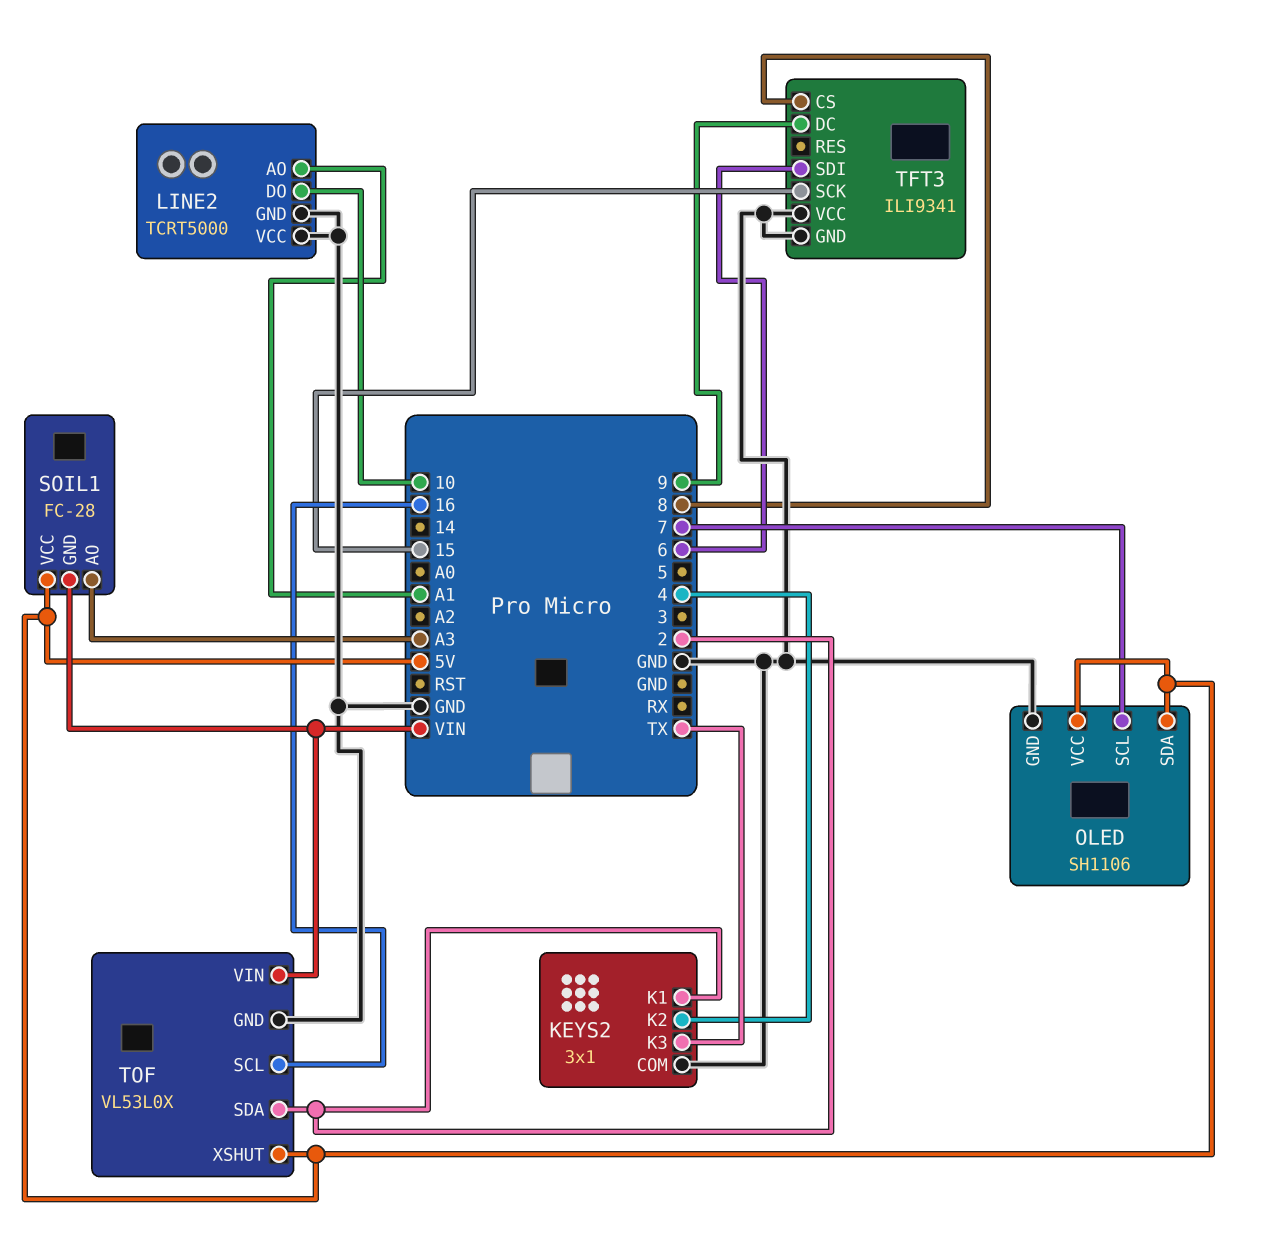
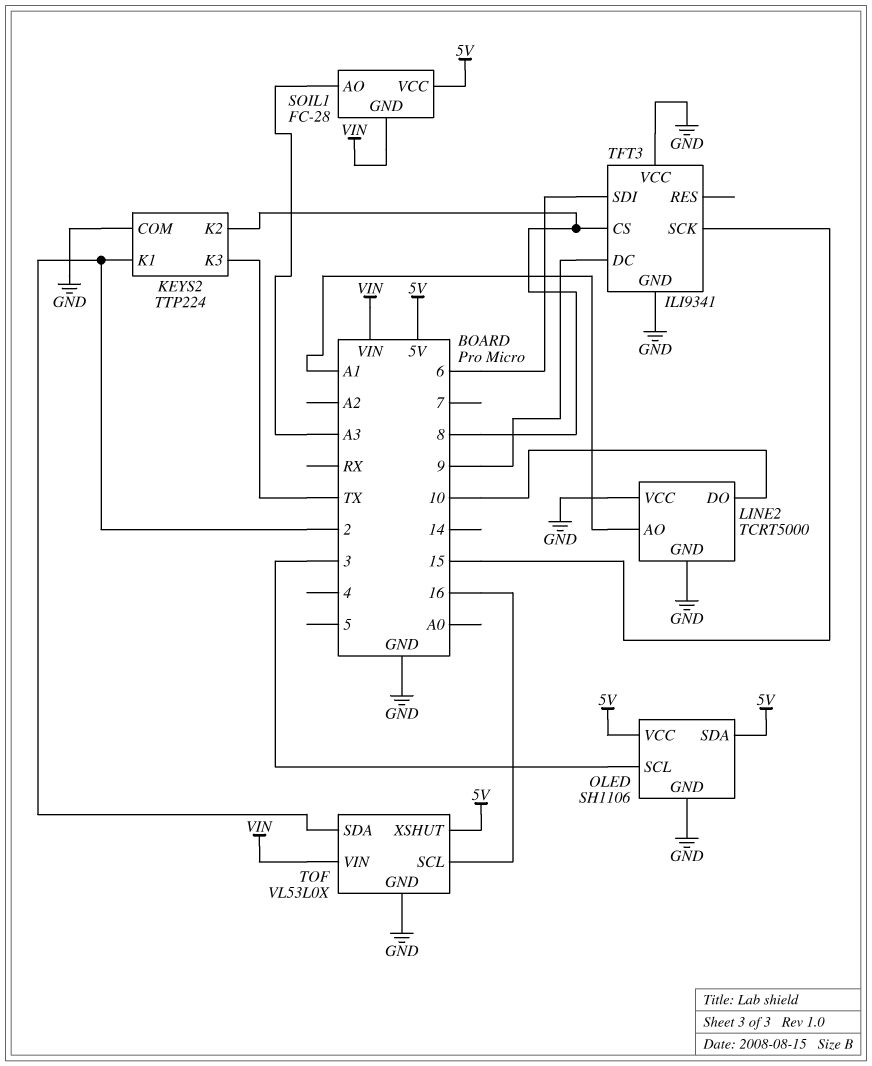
KEYS2: 3x1 -> TTP224
KEYS2 pin K2: 4 -> 8
OLED pin SCL: 7 -> 3

